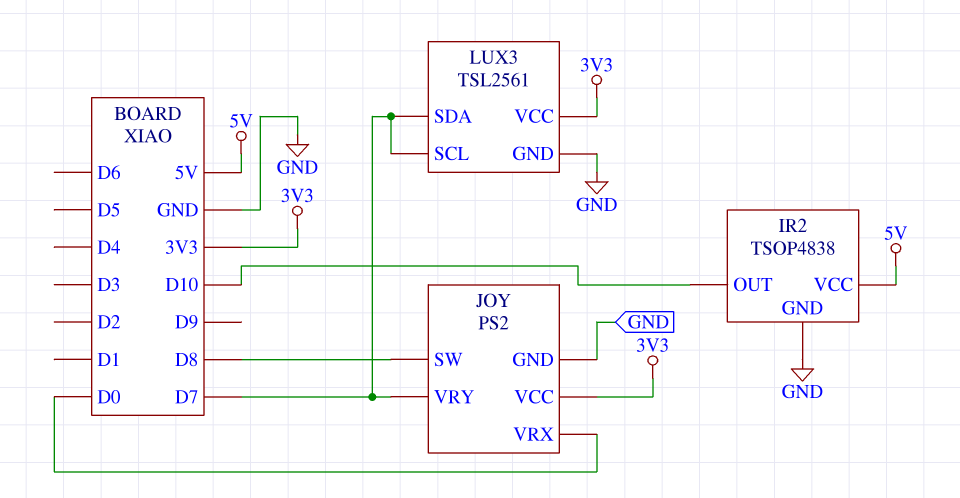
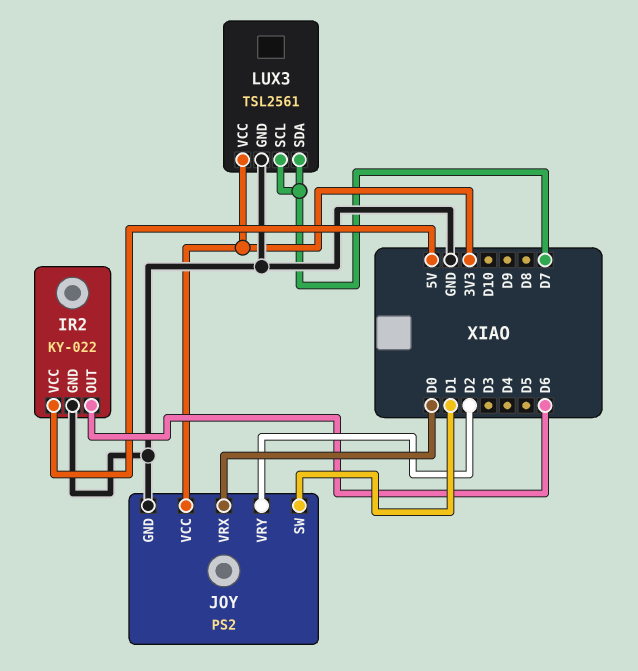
IR2: TSOP4838 -> KY-022
IR2 pin OUT: D10 -> D6
JOY pin SW: D8 -> D1
JOY pin VRY: D7 -> D2

